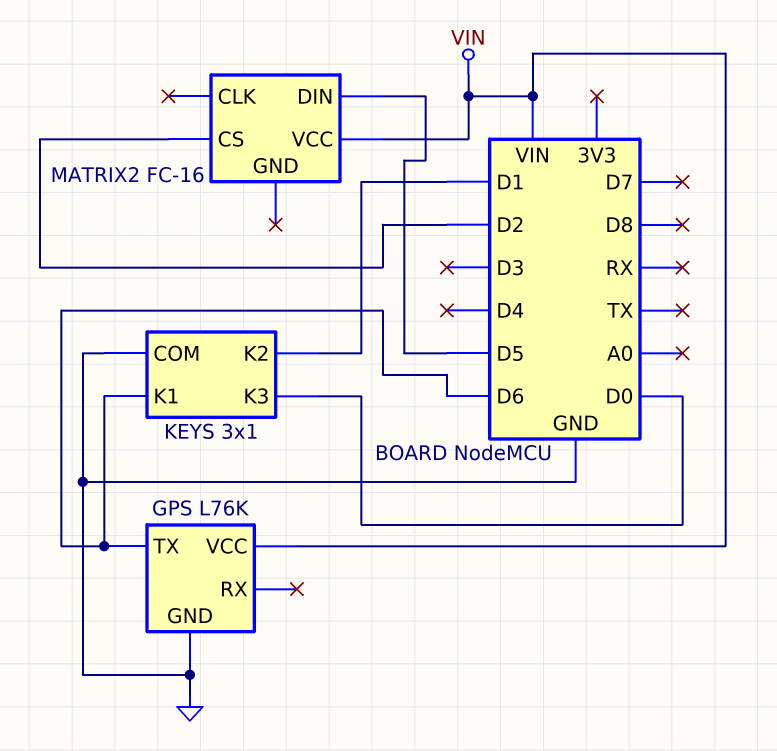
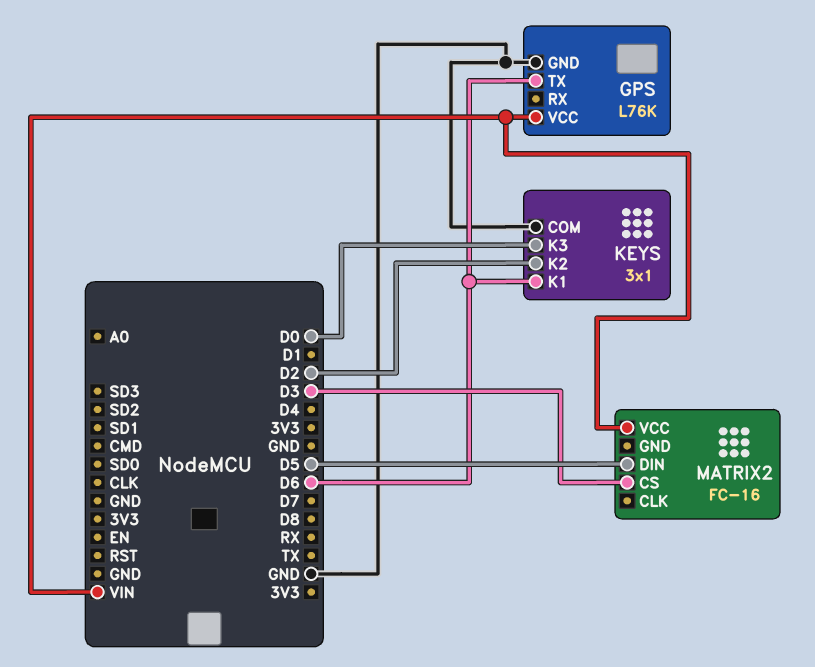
KEYS pin K2: D1 -> D2
MATRIX2 pin CS: D2 -> D3

